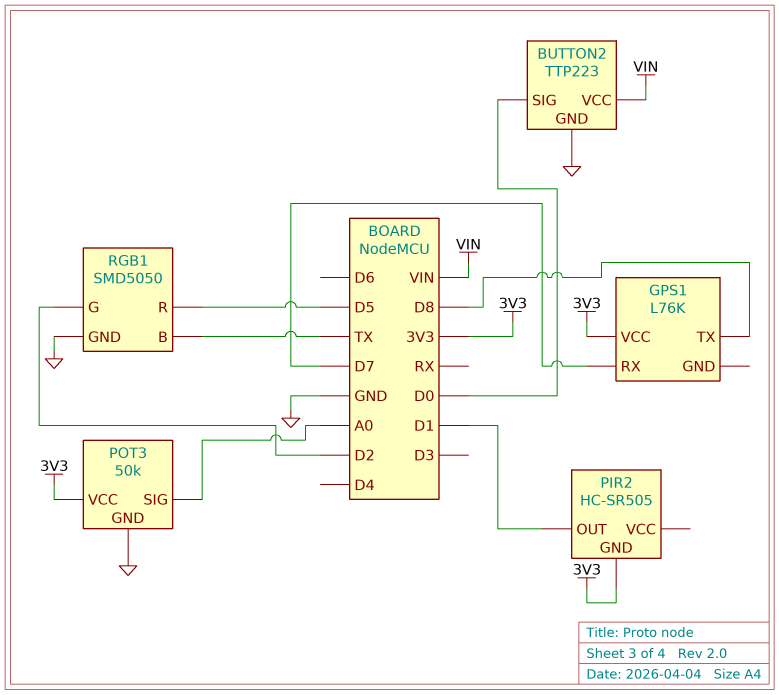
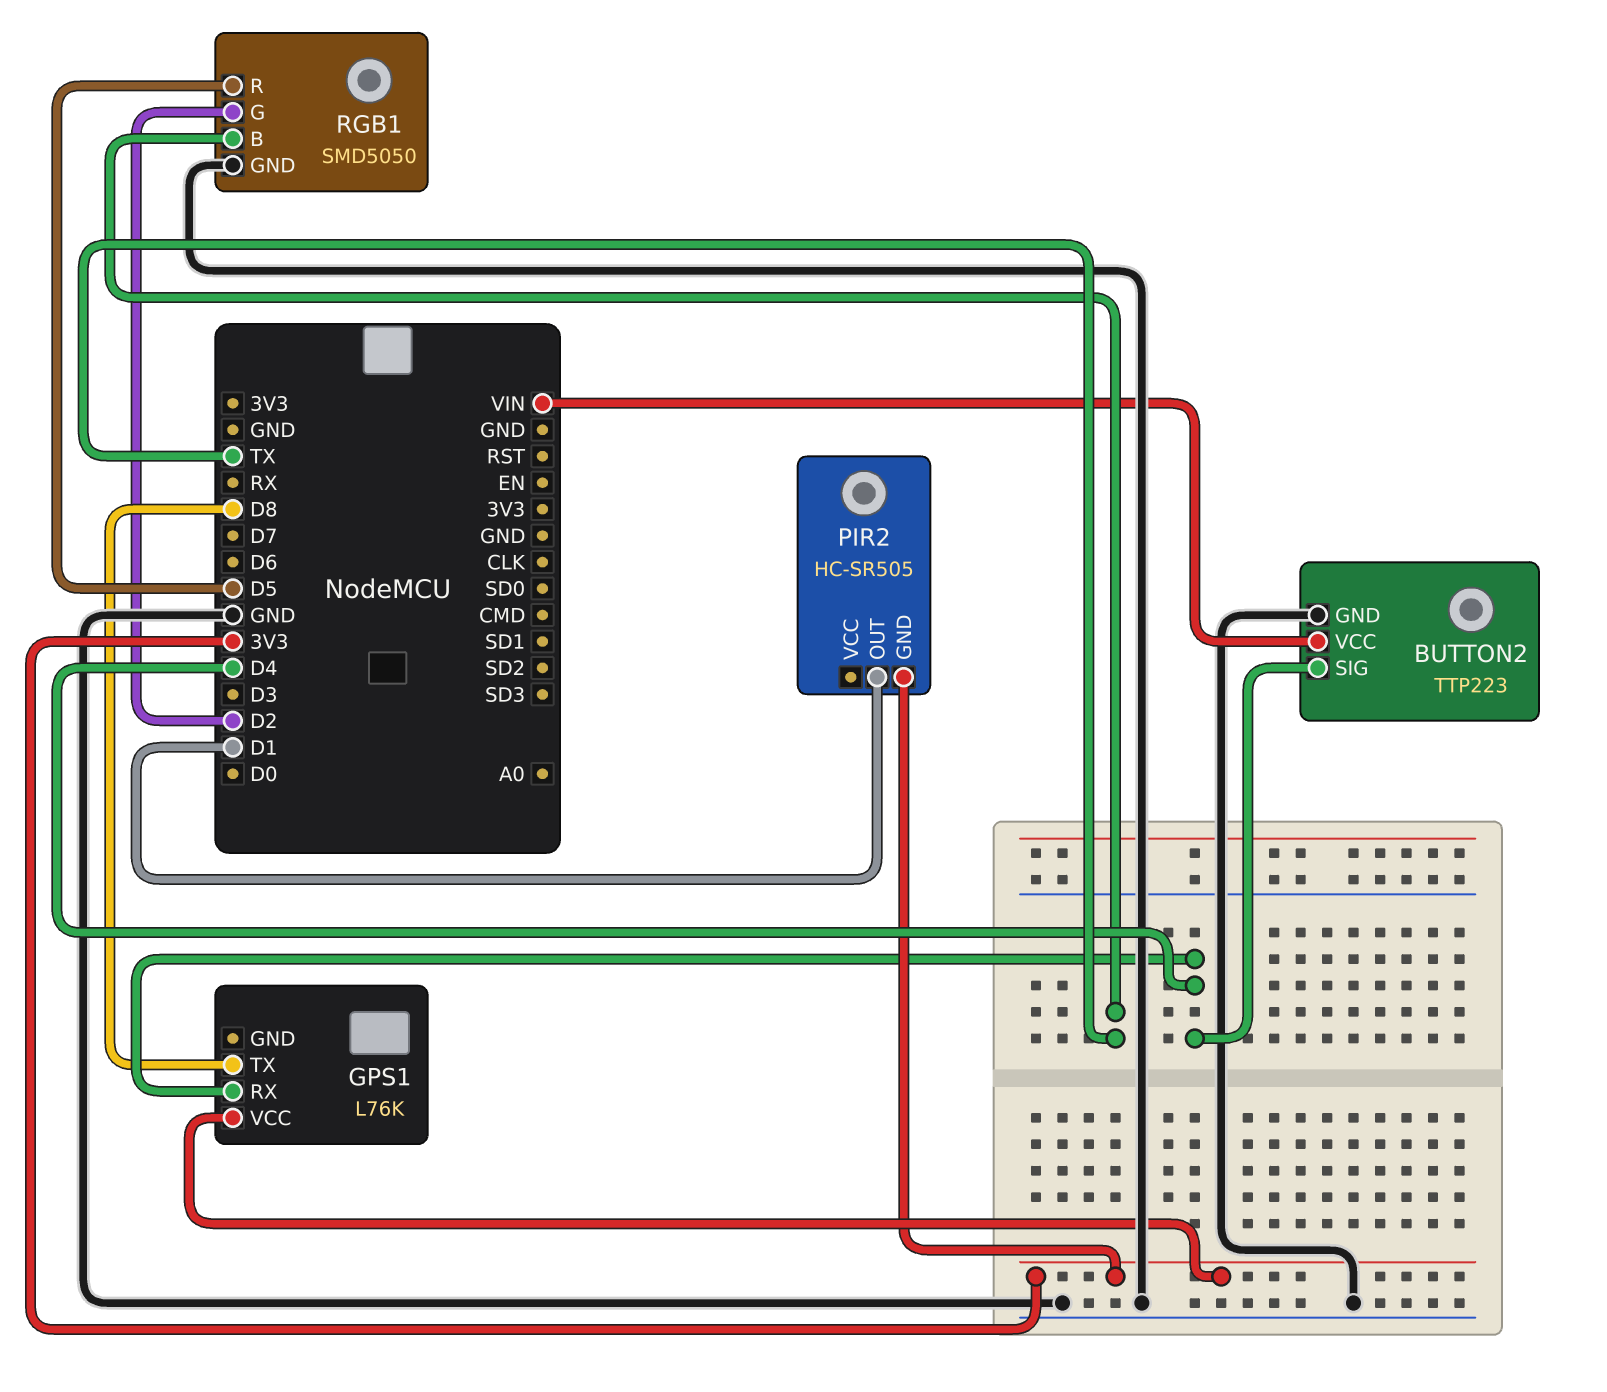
BUTTON2 pin SIG: D0 -> D4
GPS1 pin RX: D7 -> D4
POT3: 50k -> none
POT3 pin GND: GND -> none
POT3 pin SIG: A0 -> none
POT3 pin VCC: 3V3 -> none

